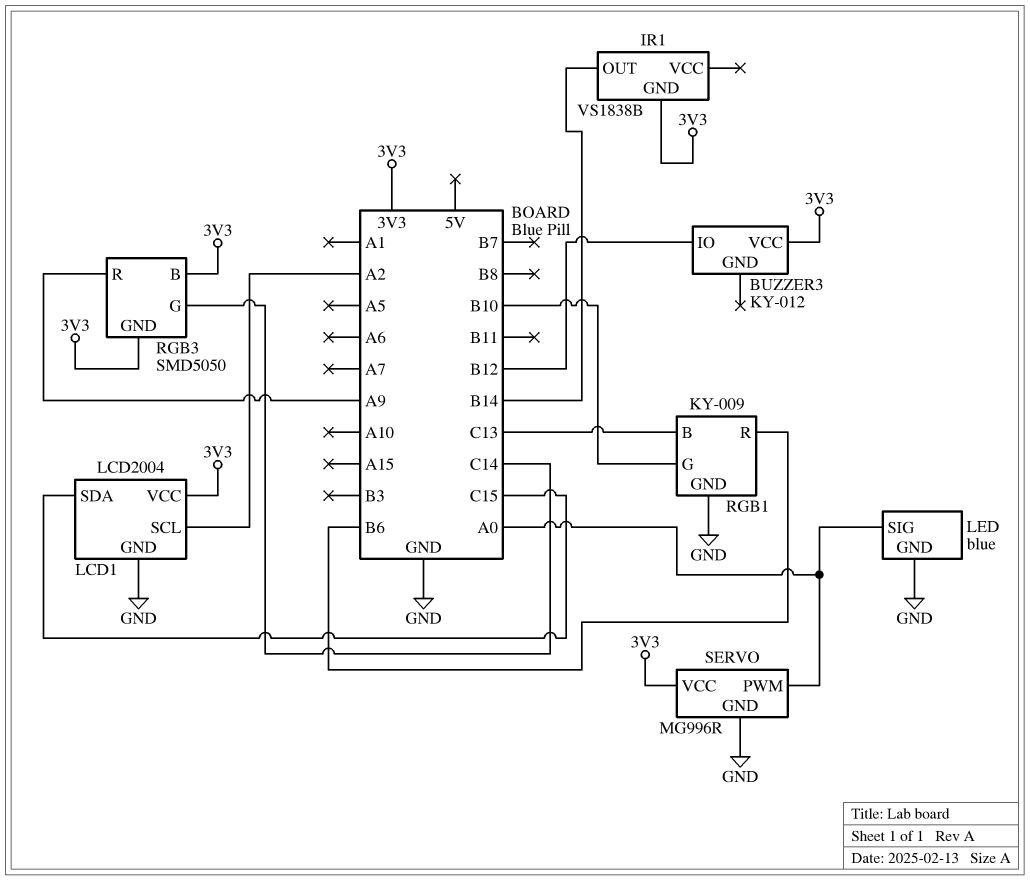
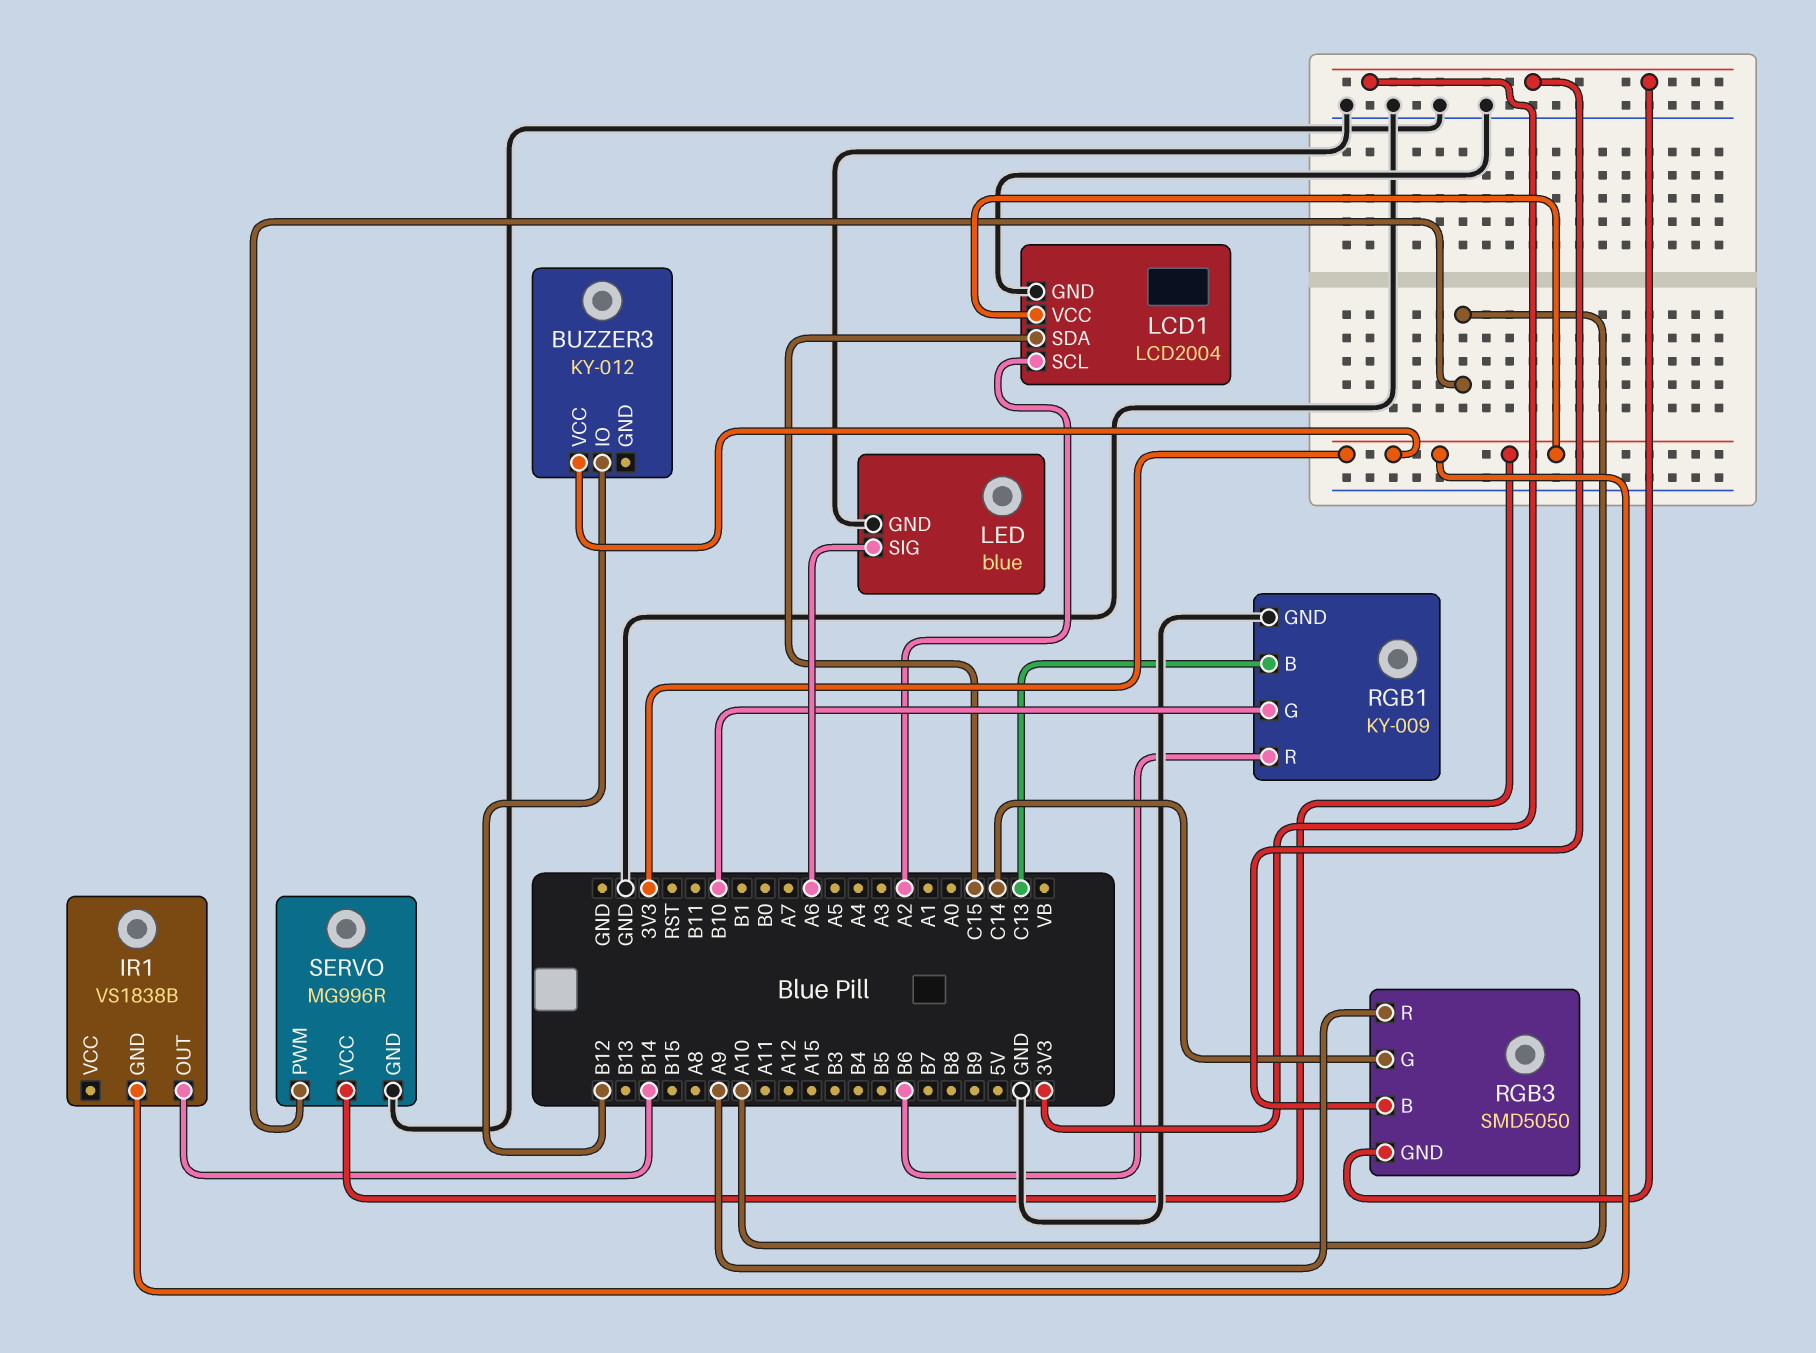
LED pin SIG: A0 -> A6
SERVO pin PWM: A0 -> A10

